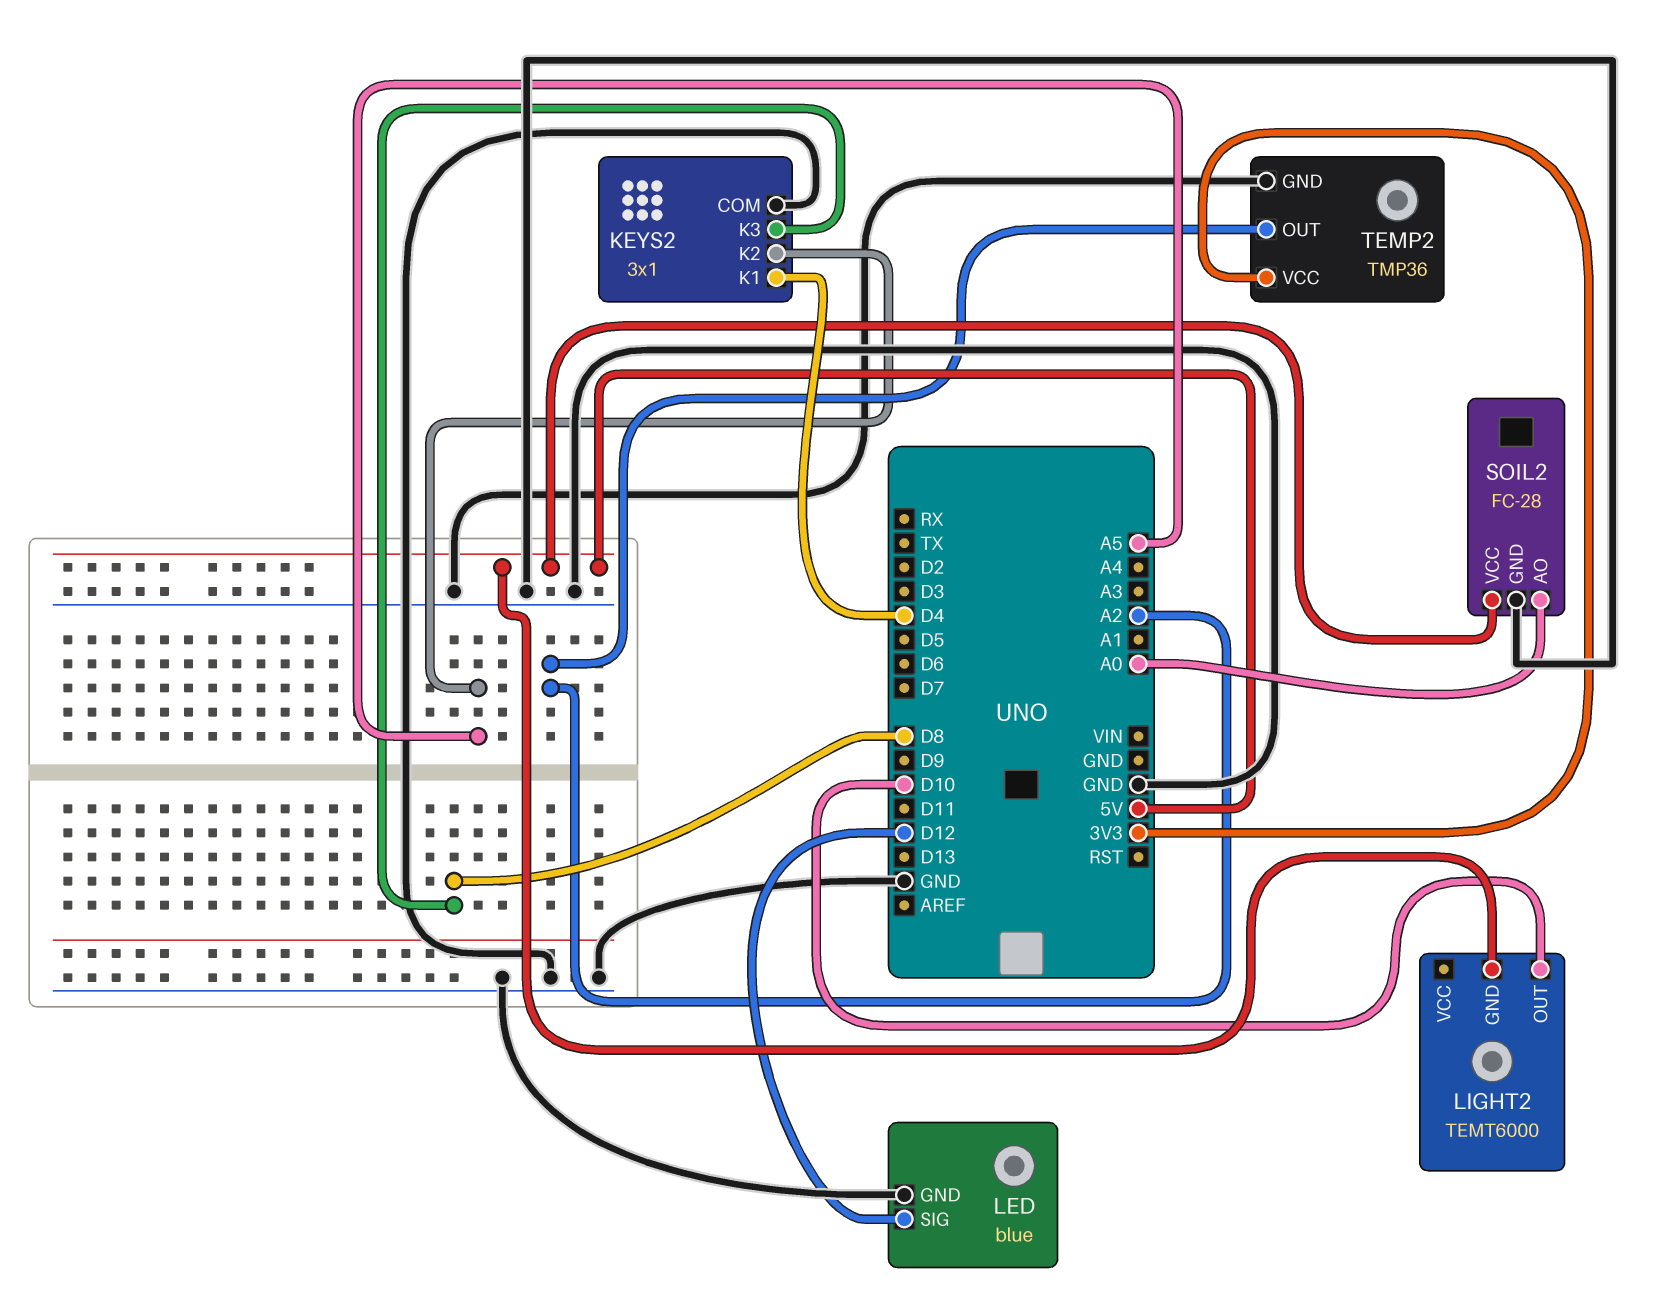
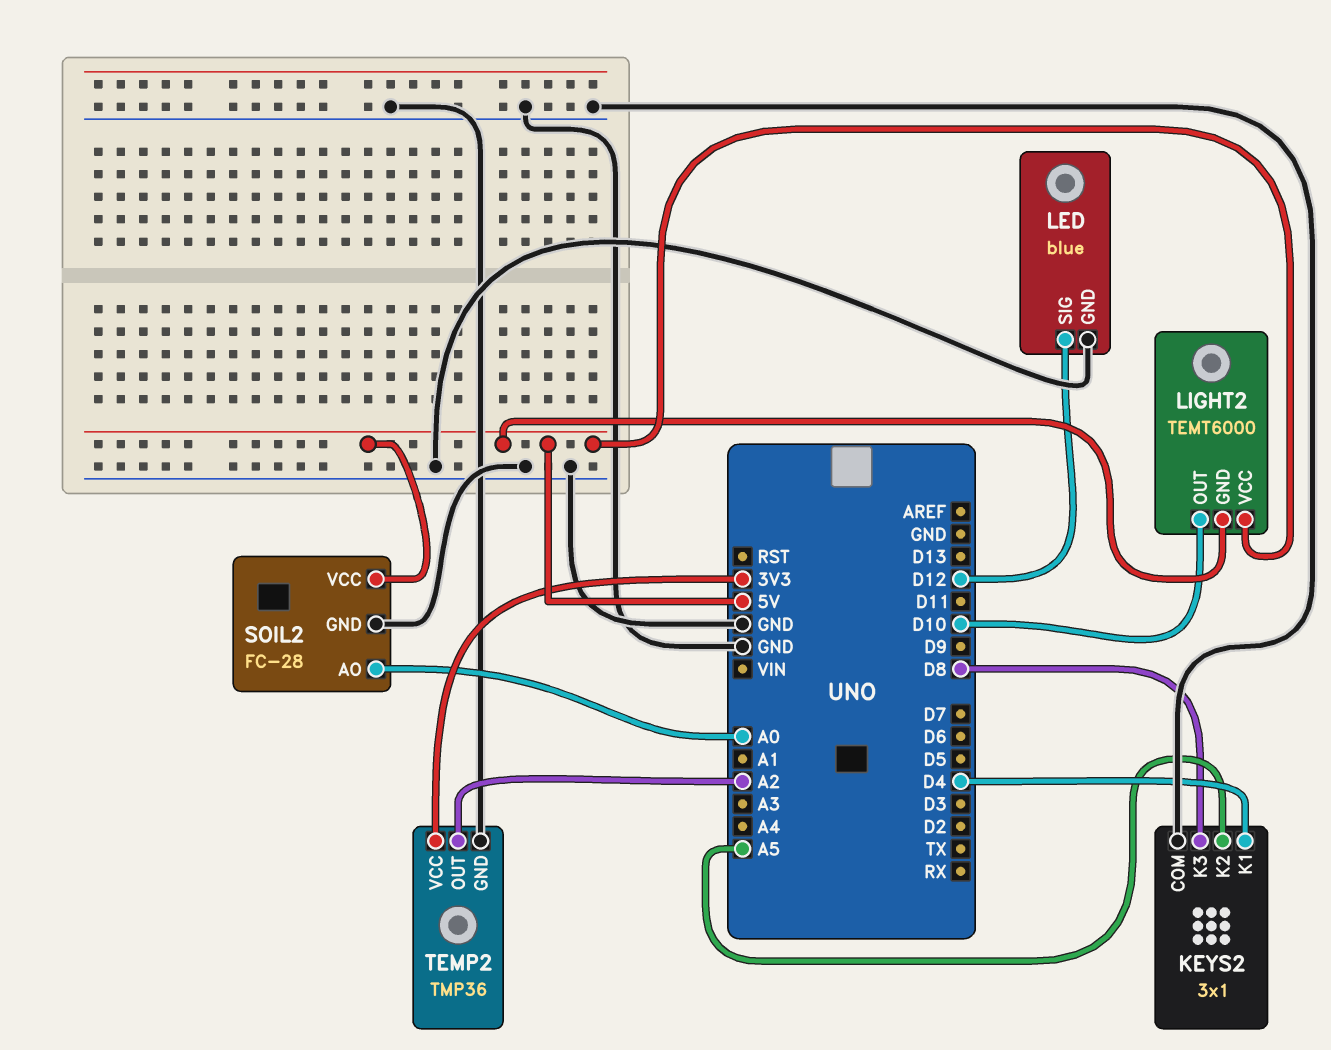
LIGHT2 pin VCC: none -> 5V

